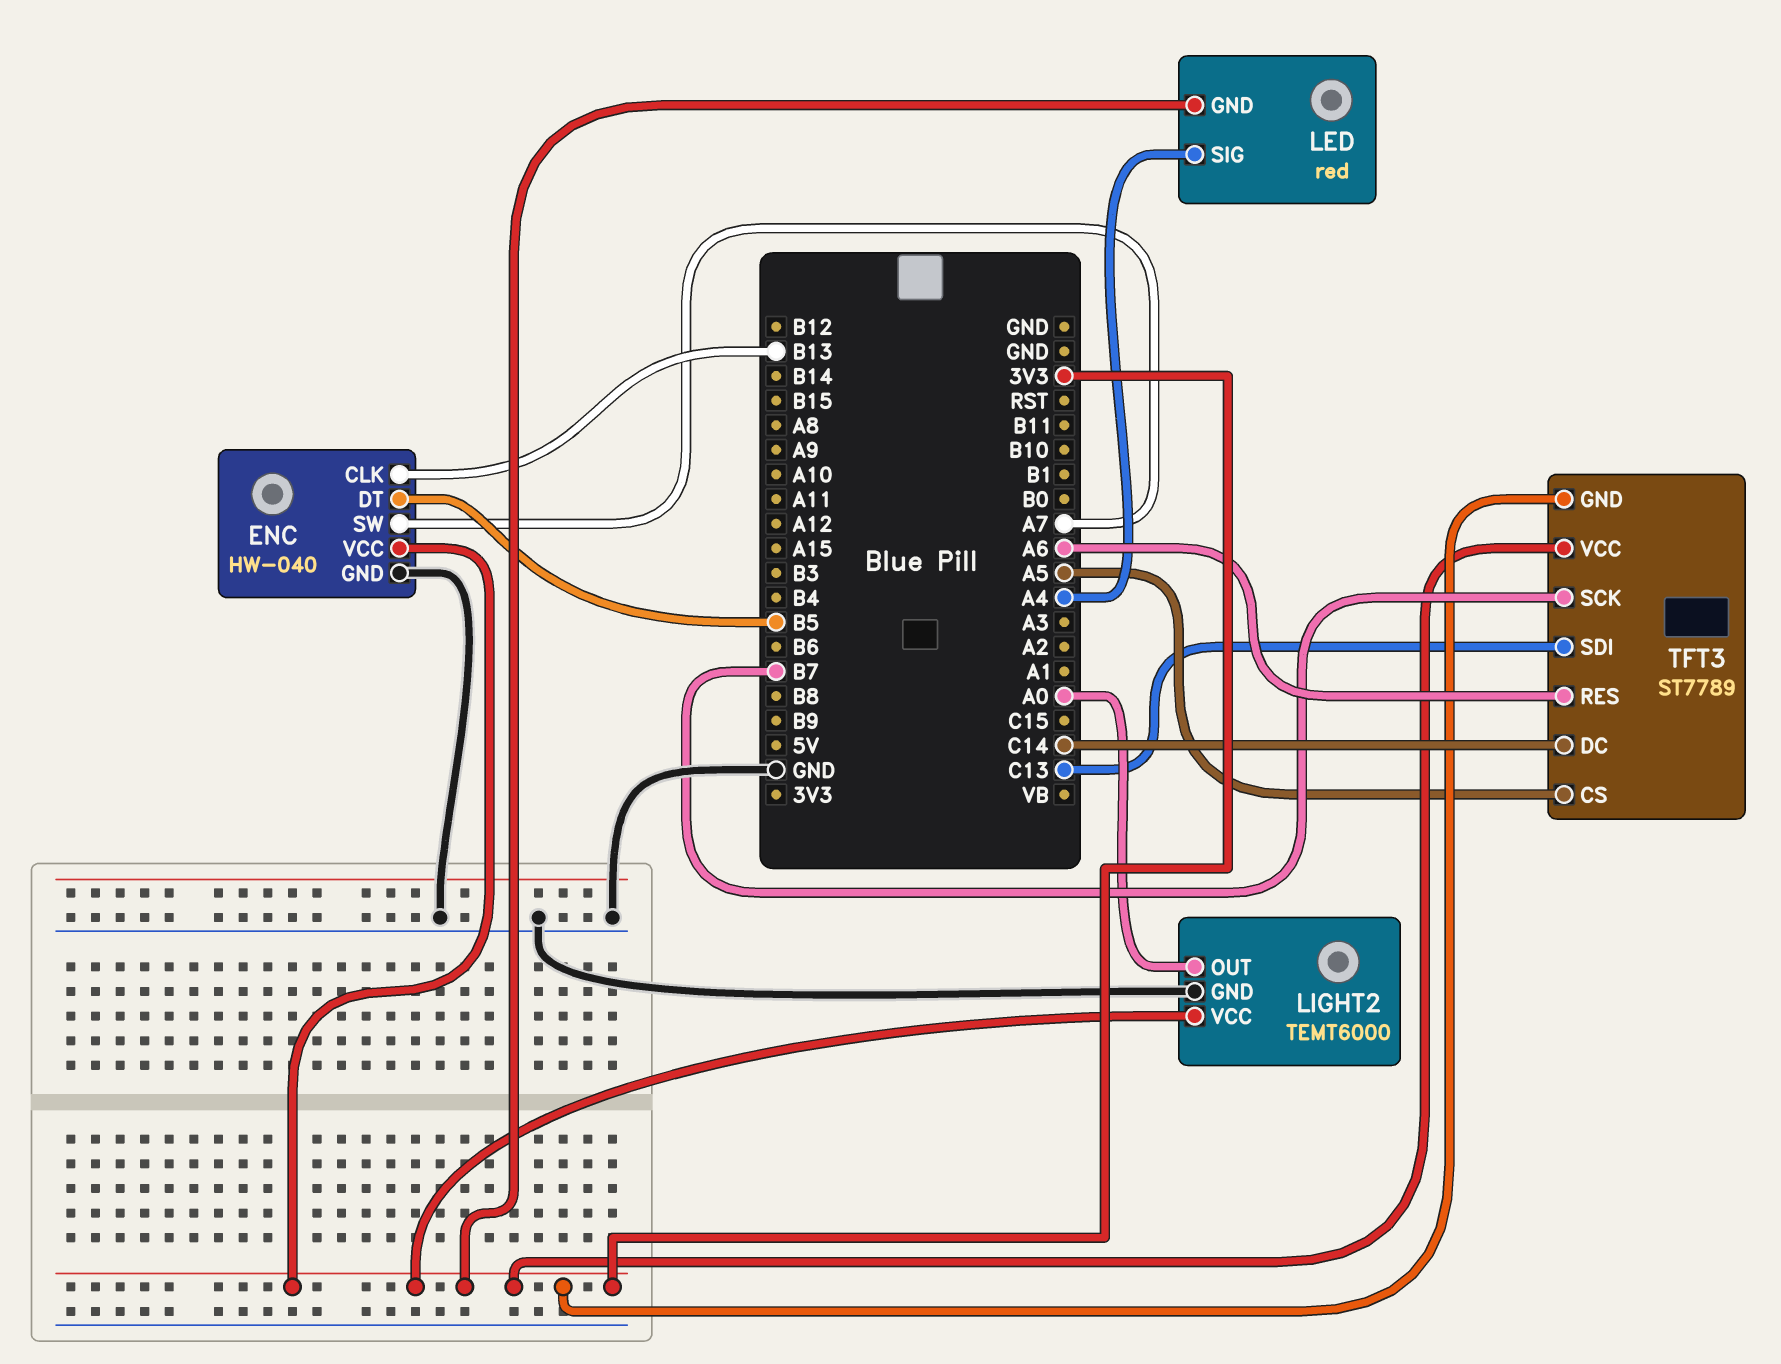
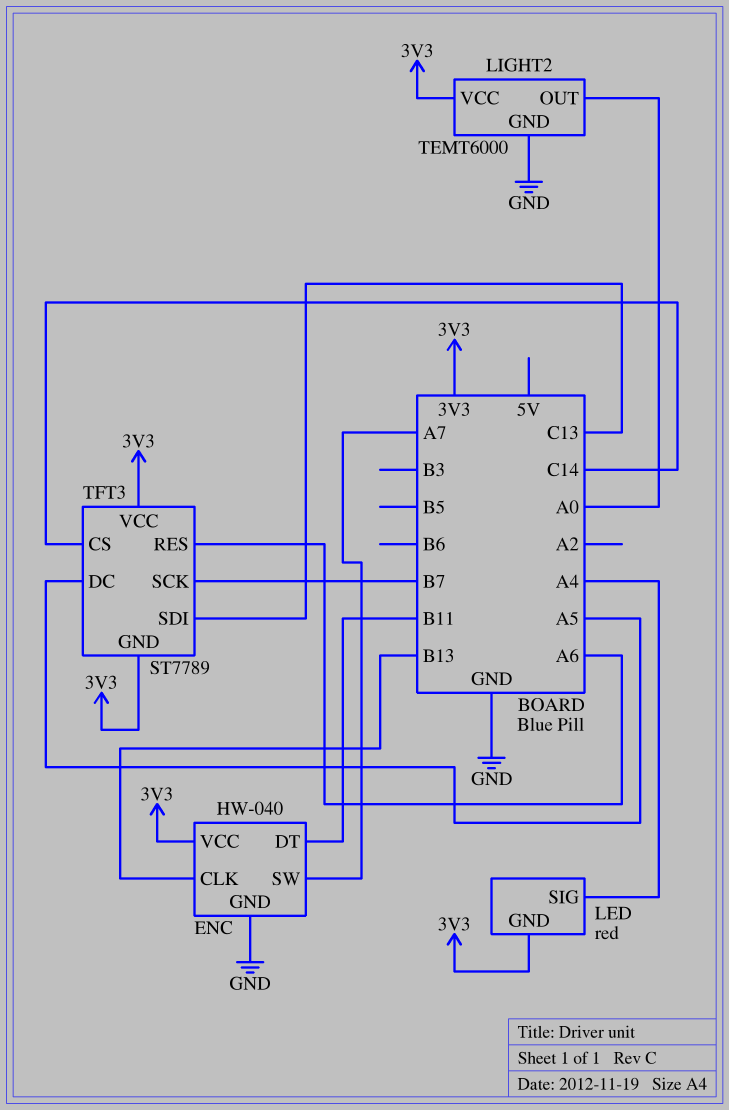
ENC pin DT: B5 -> B11
TFT3 pin CS: A5 -> C14
TFT3 pin DC: C14 -> A5

